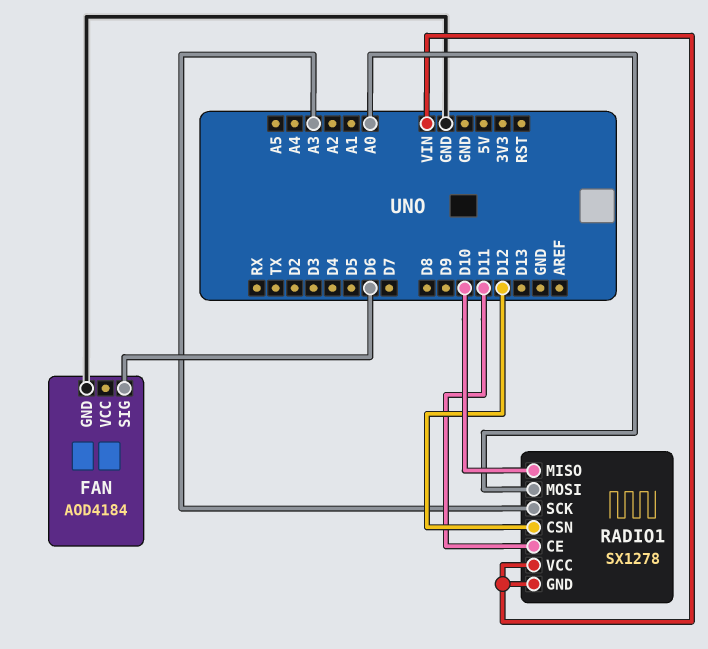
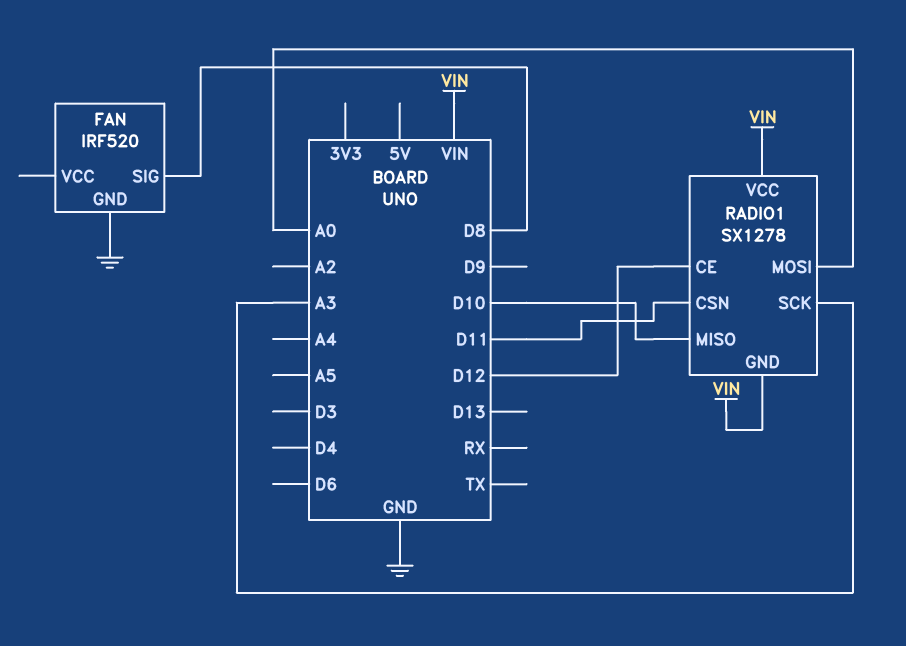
FAN: AOD4184 -> IRF520
FAN pin SIG: D6 -> D8
RADIO1 pin CE: D11 -> D12
RADIO1 pin CSN: D12 -> D11

